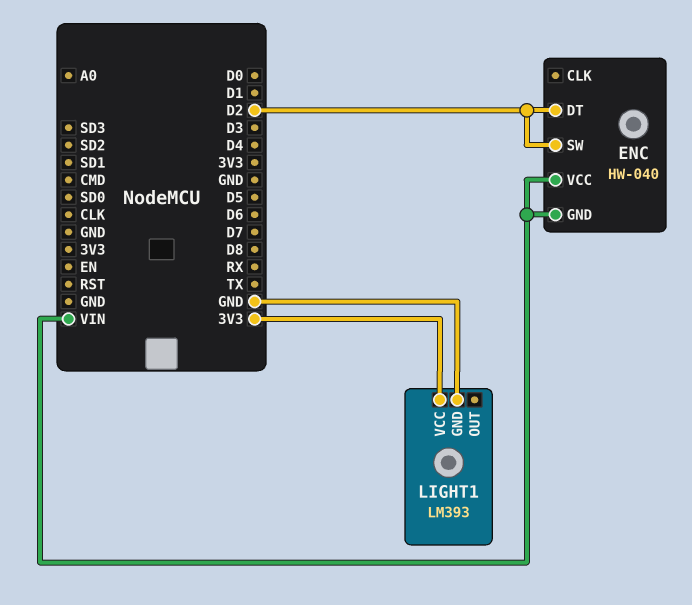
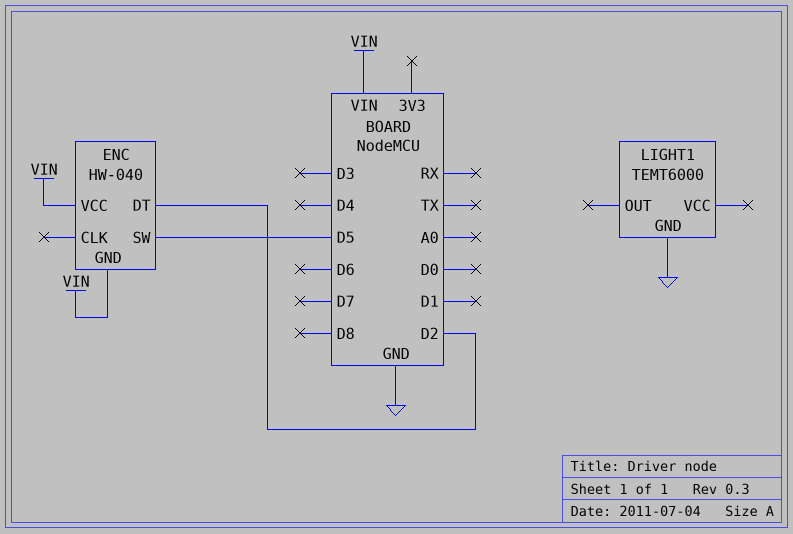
ENC pin SW: D2 -> D5
LIGHT1: LM393 -> TEMT6000
LIGHT1 pin VCC: 3V3 -> none

